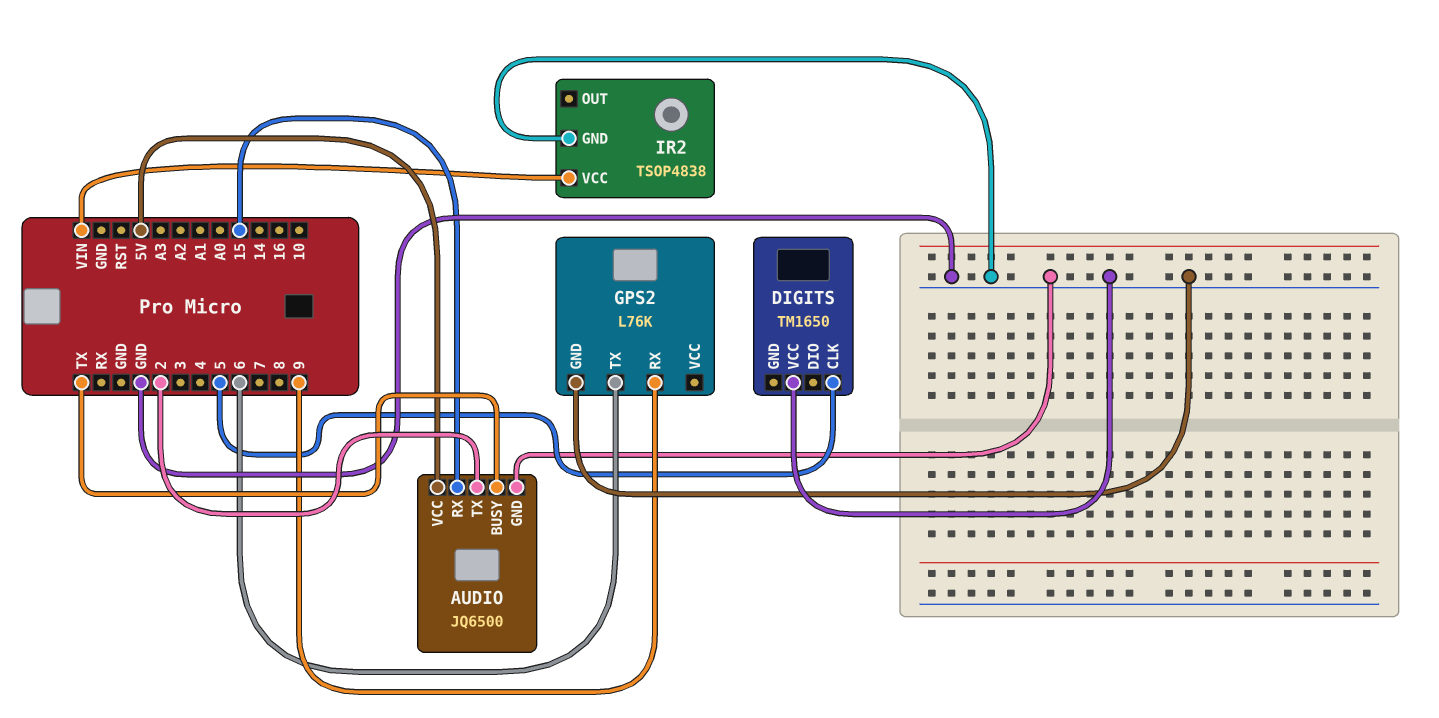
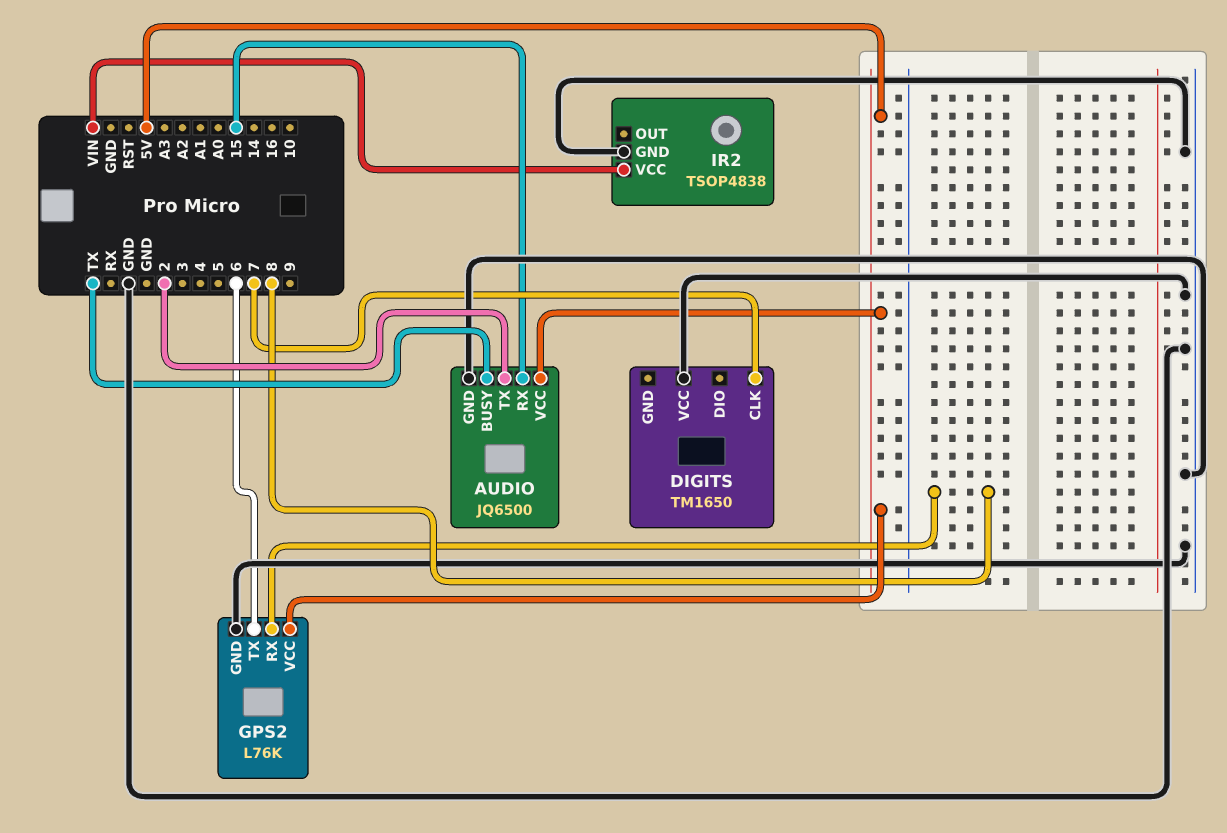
DIGITS pin CLK: 5 -> 7
GPS2 pin RX: 9 -> 8
GPS2 pin VCC: none -> 5V

